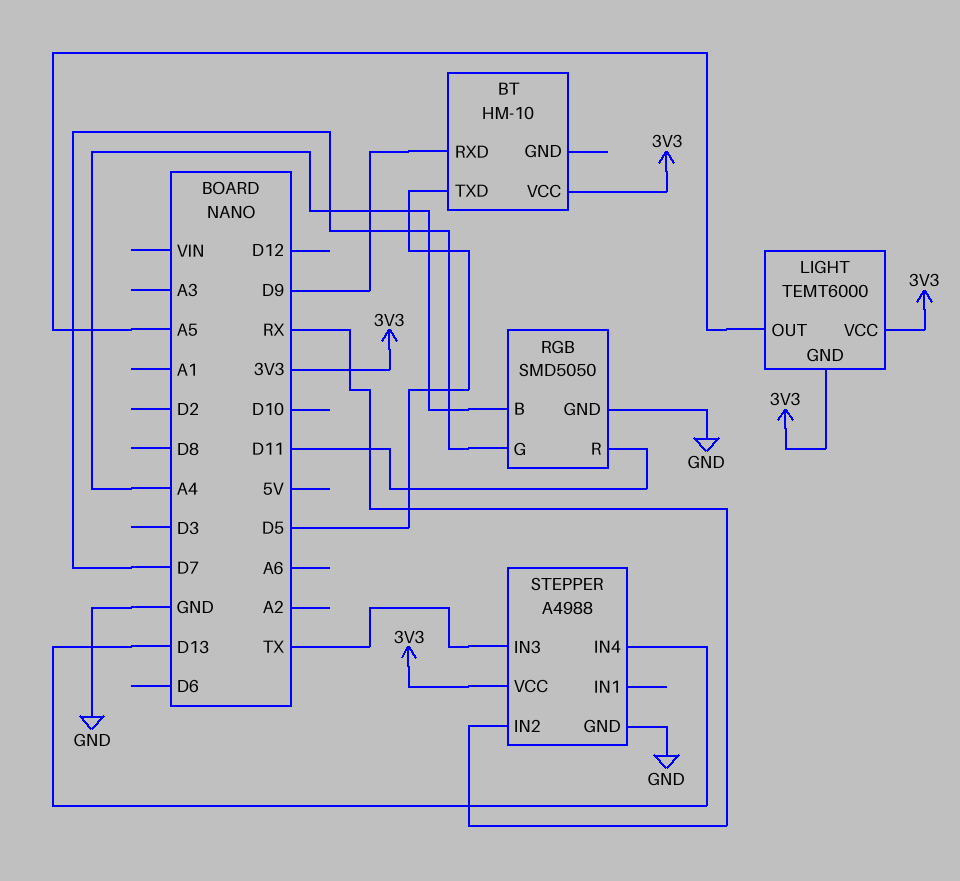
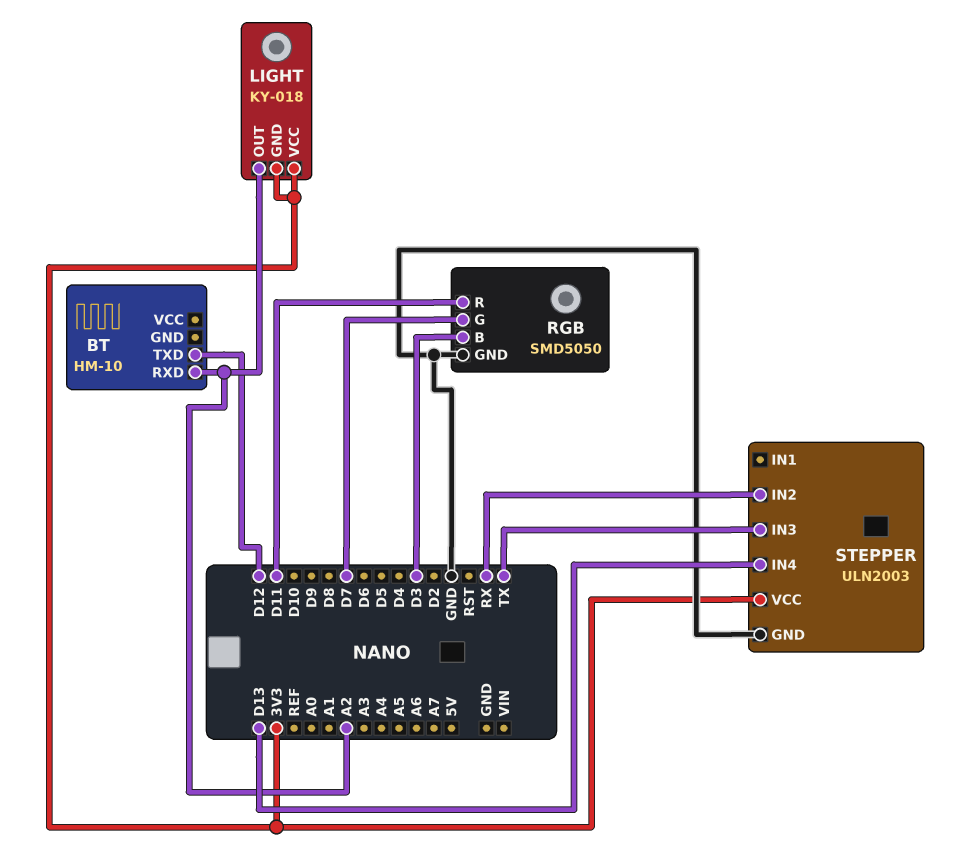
BT pin RXD: D9 -> A2
BT pin TXD: D5 -> D12
BT pin VCC: 3V3 -> none
LIGHT: TEMT6000 -> KY-018
LIGHT pin OUT: A5 -> A2
RGB pin B: A4 -> D3
STEPPER: A4988 -> ULN2003

